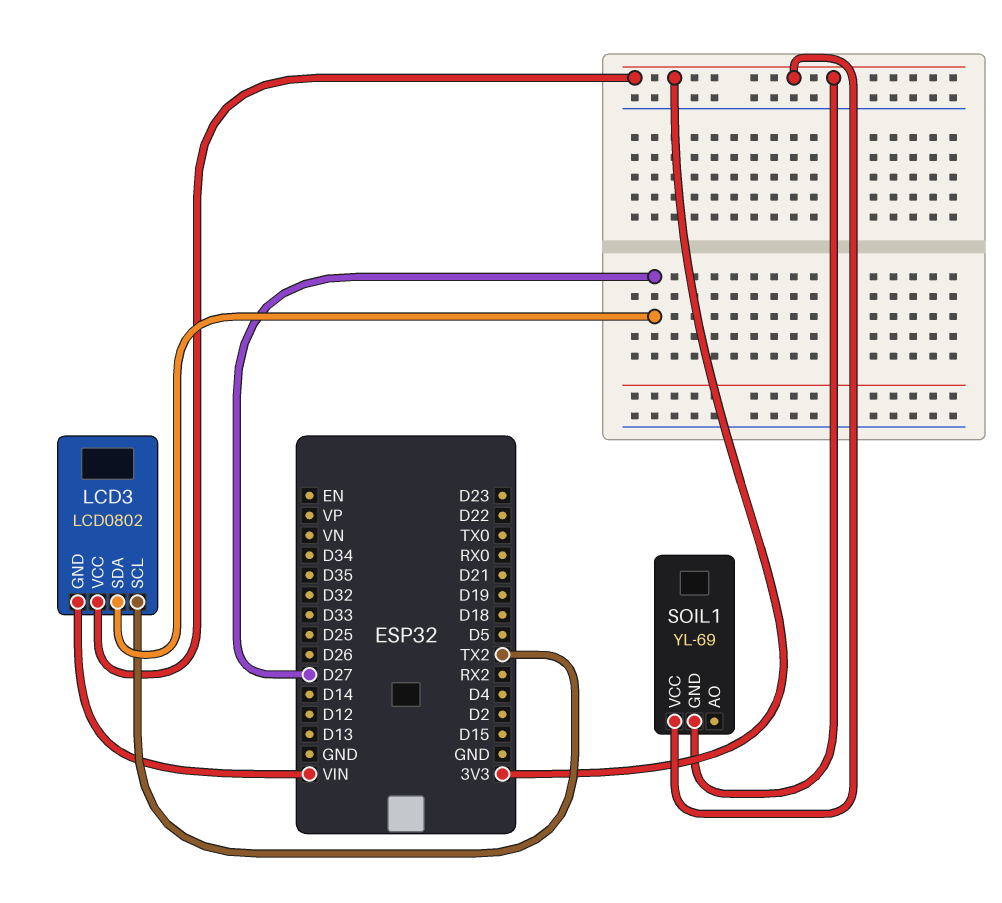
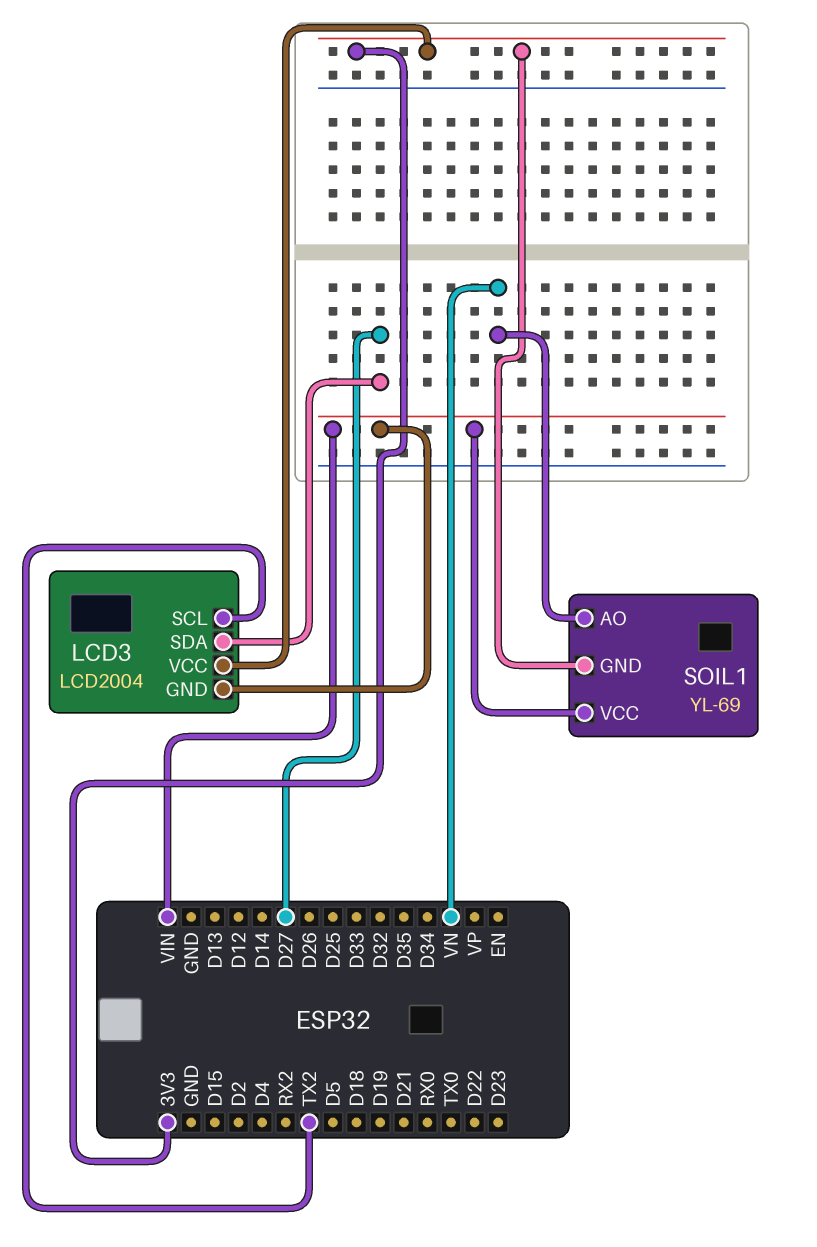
LCD3: LCD0802 -> LCD2004
SOIL1 pin AO: none -> VN
SOIL1 pin VCC: 3V3 -> VIN

